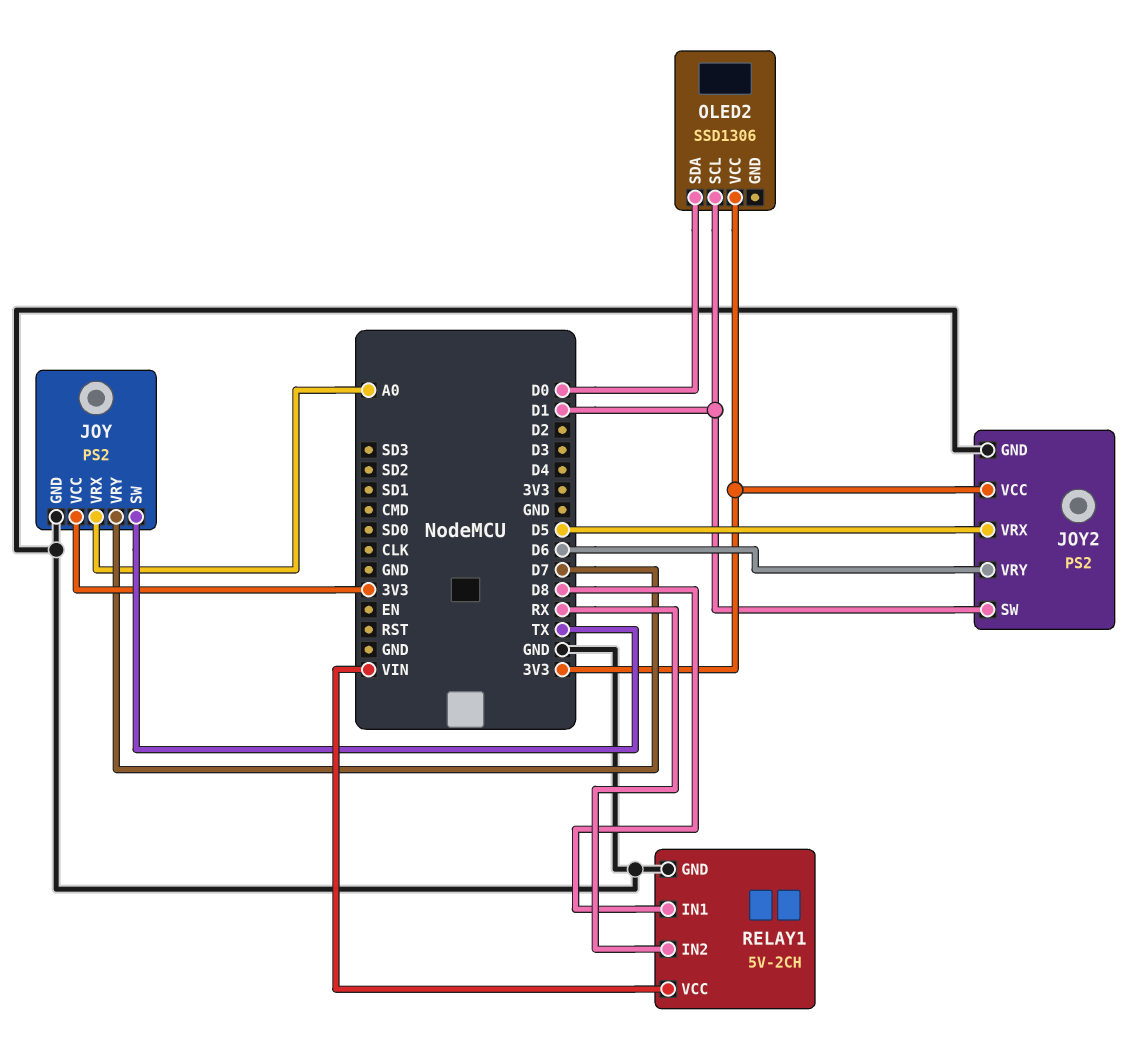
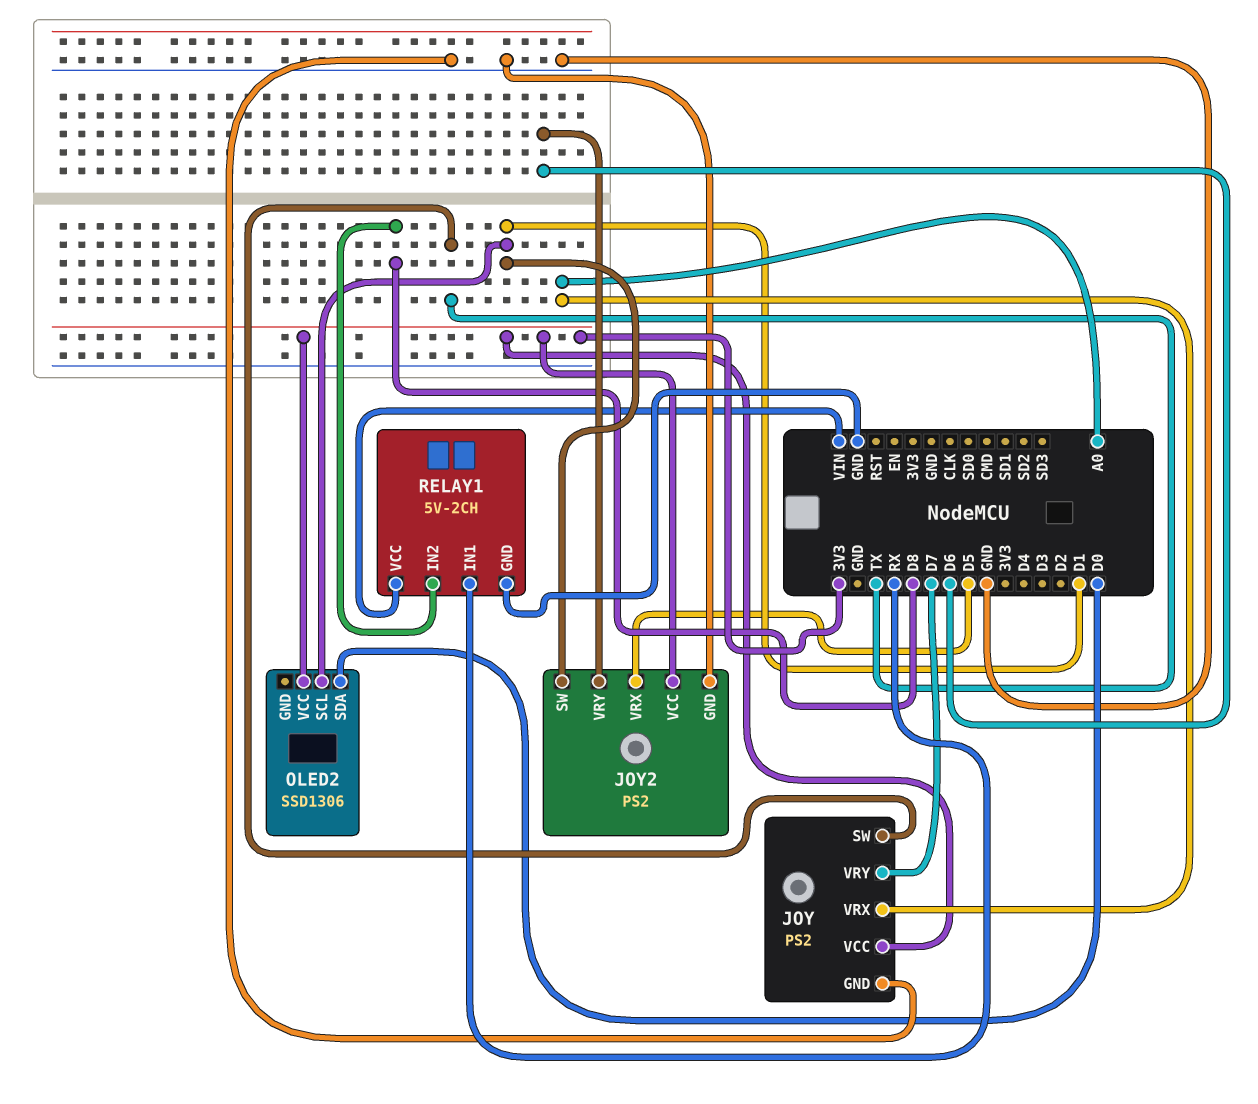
RELAY1 pin IN1: D8 -> RX
RELAY1 pin IN2: RX -> D8

